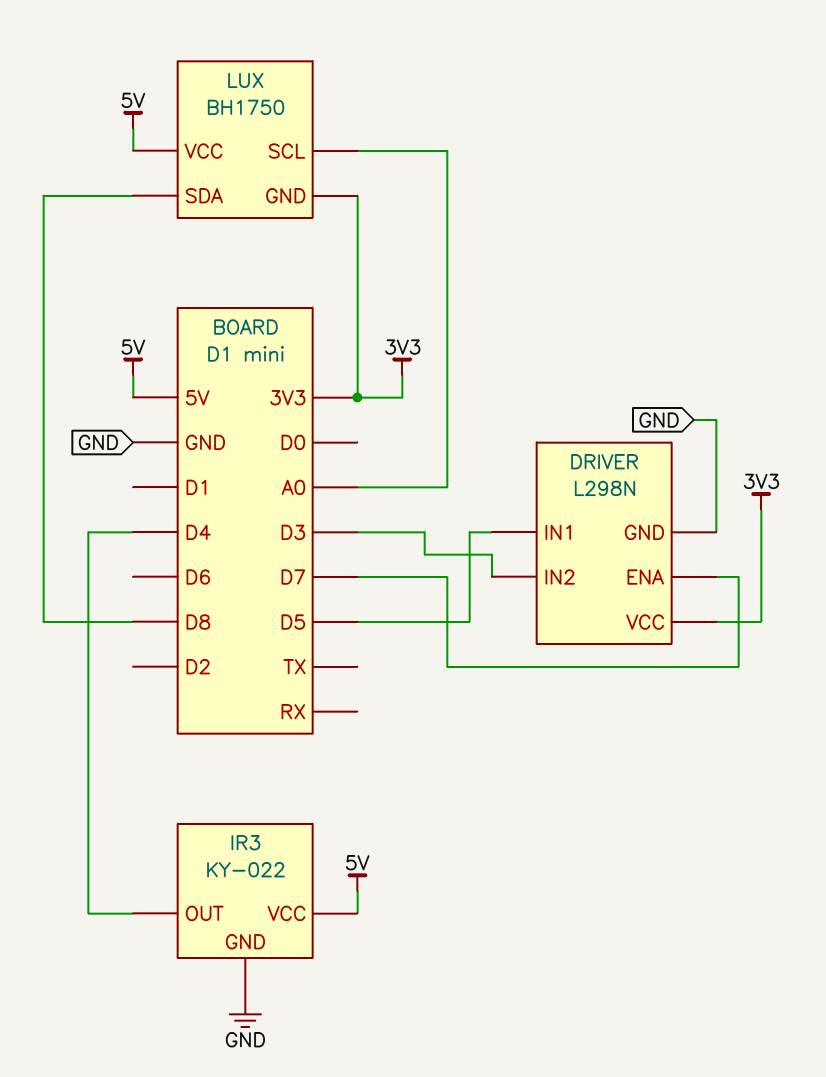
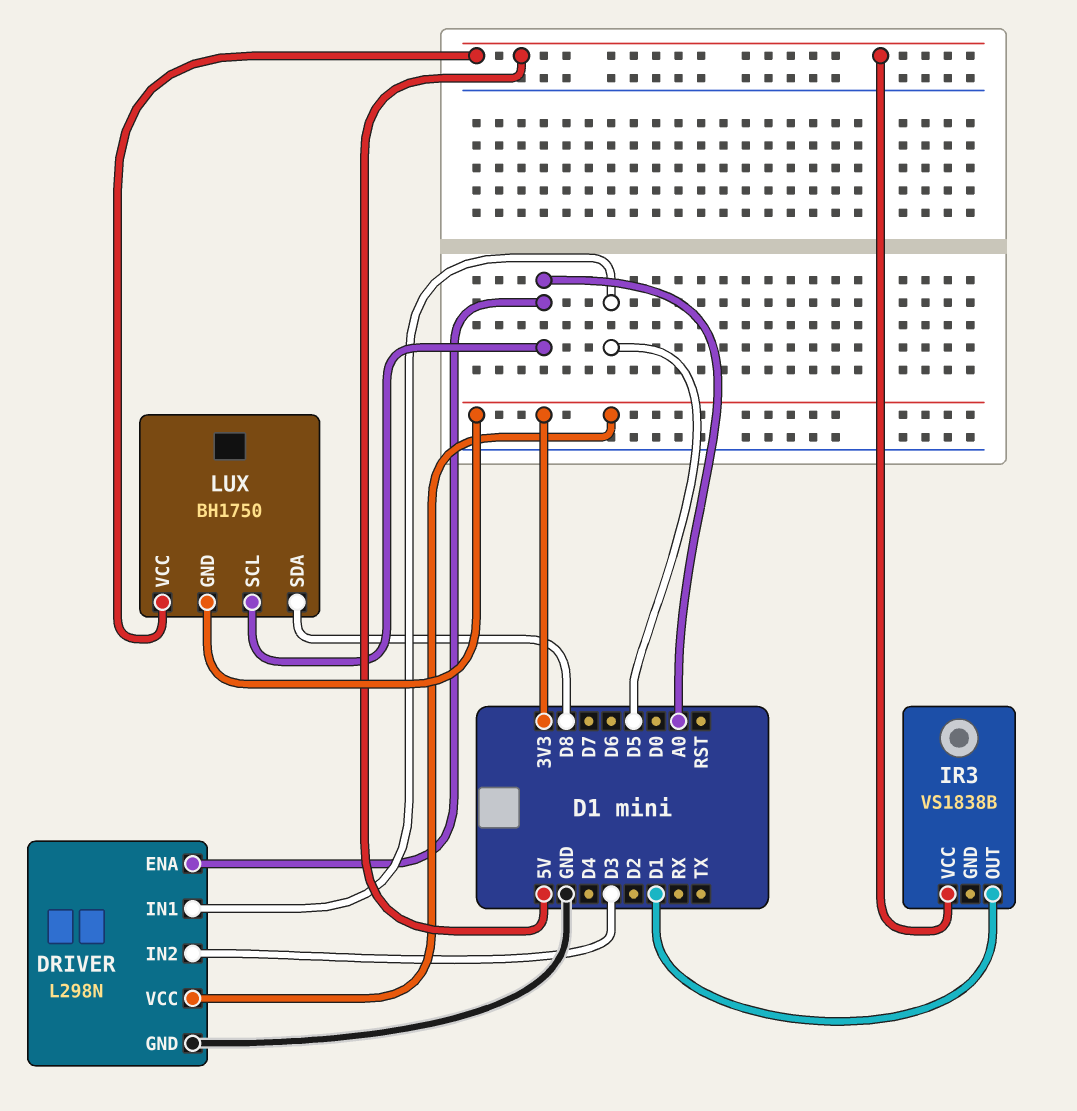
DRIVER pin ENA: D7 -> A0
IR3: KY-022 -> VS1838B
IR3 pin GND: GND -> none
IR3 pin OUT: D4 -> D1

